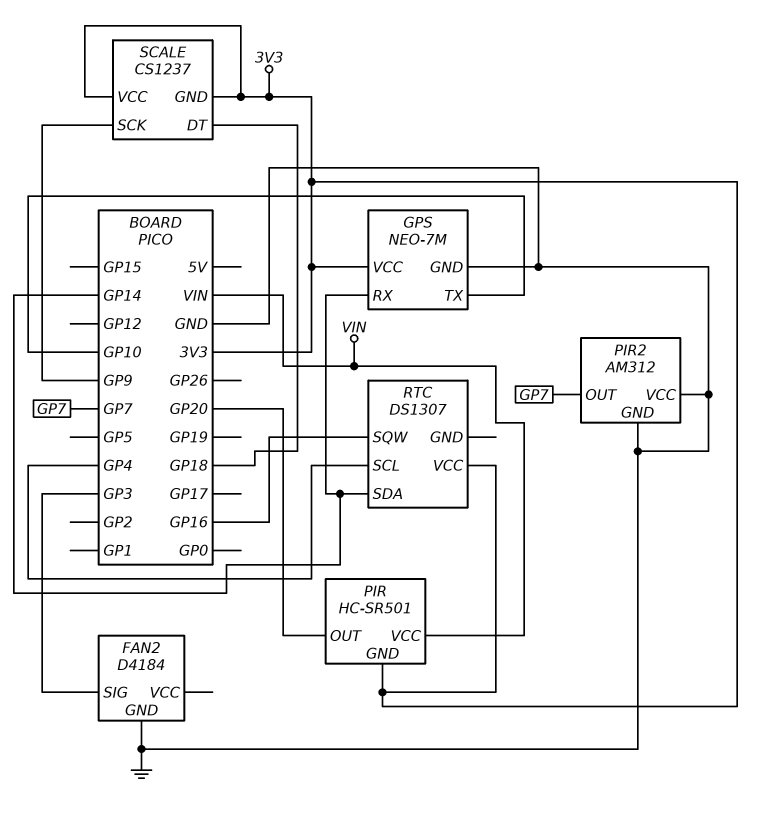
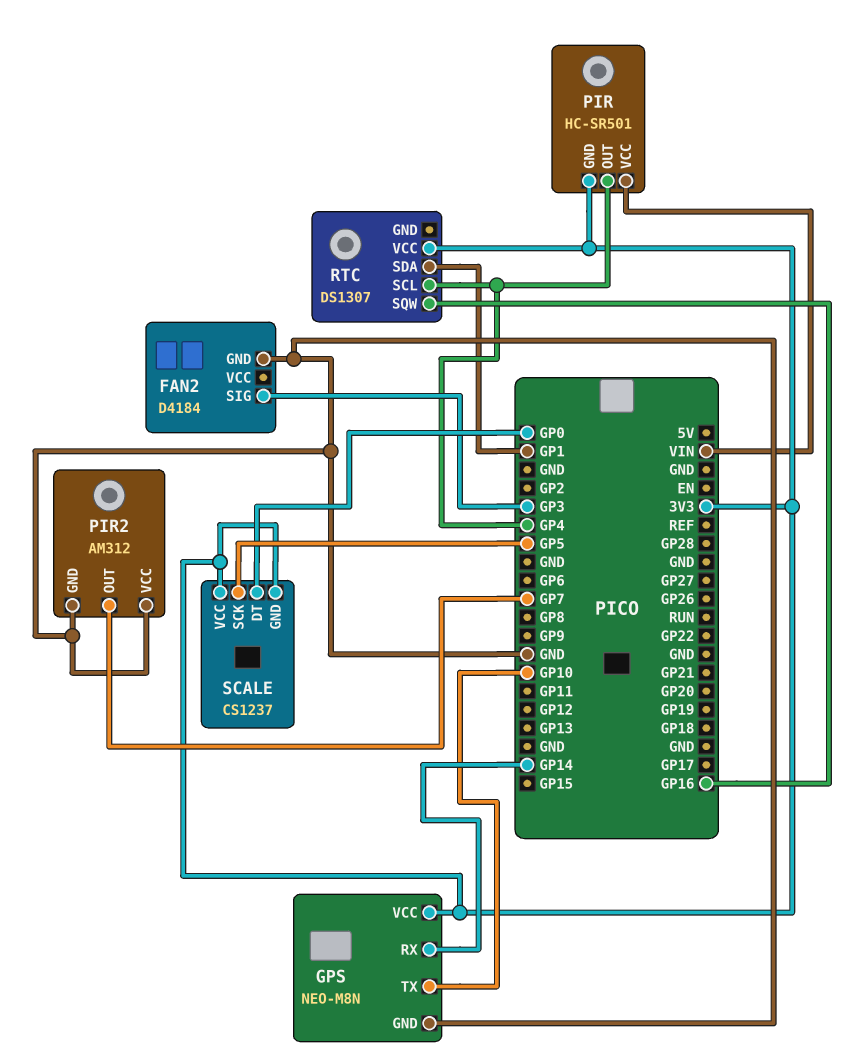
GPS: NEO-7M -> NEO-M8N
PIR pin OUT: GP20 -> GP4
RTC pin SDA: GP14 -> GP1
SCALE pin DT: GP18 -> GP0
SCALE pin SCK: GP9 -> GP5

